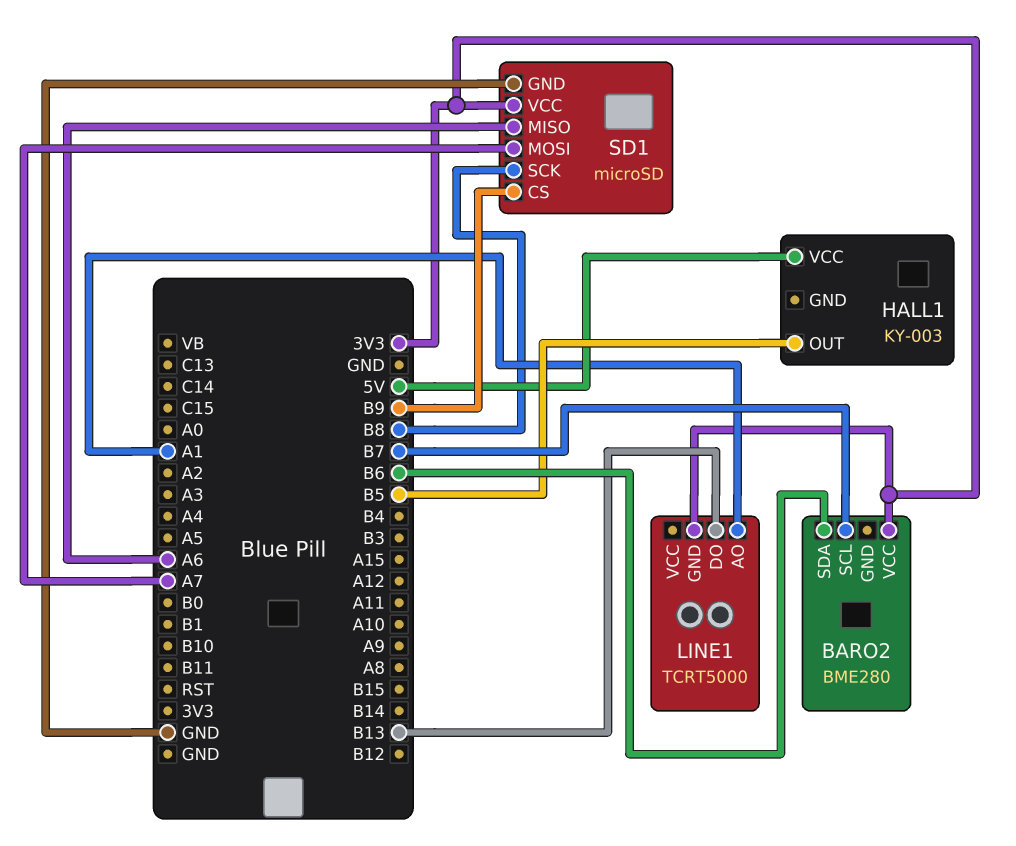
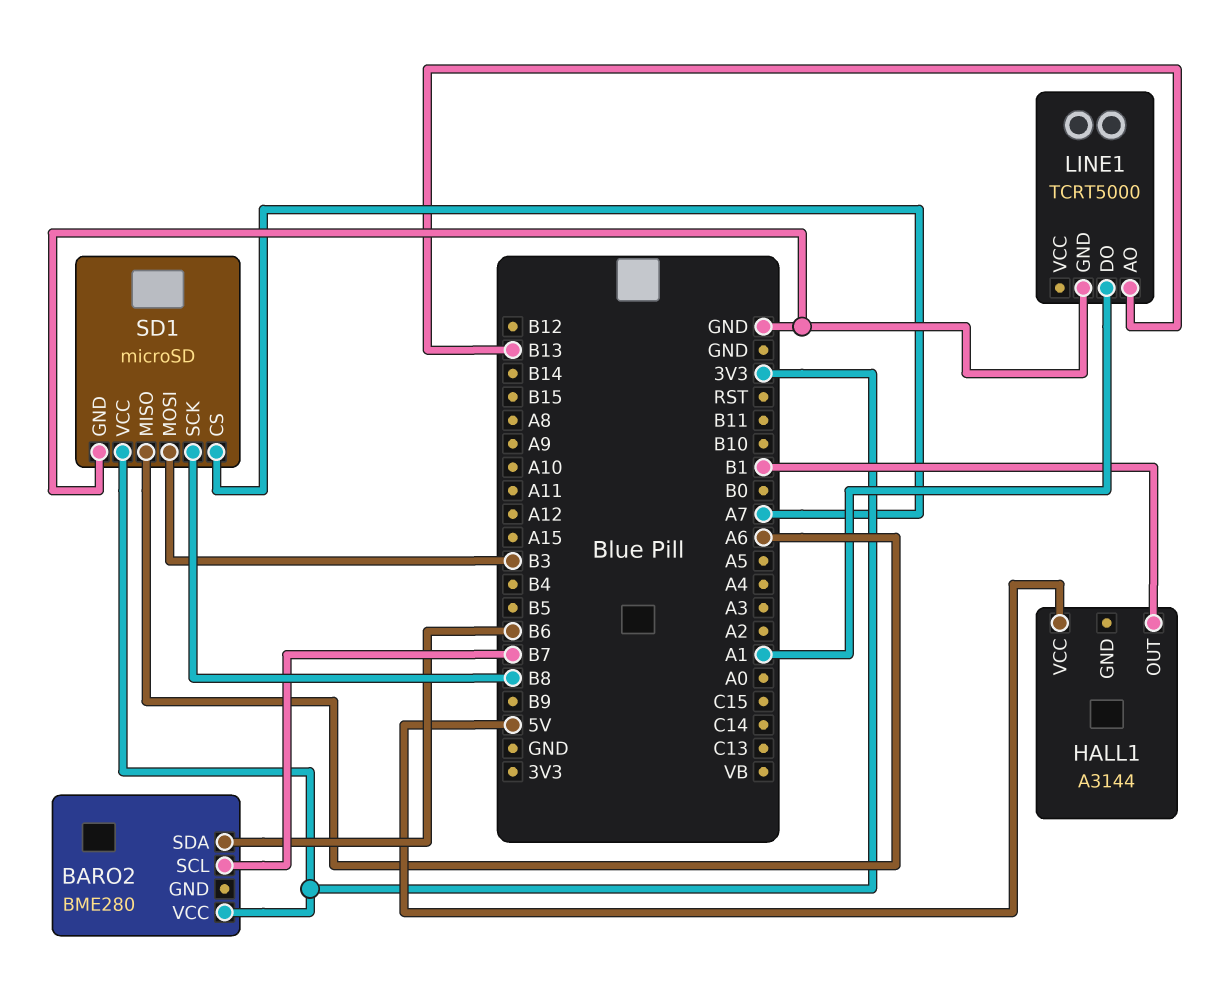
HALL1: KY-003 -> A3144
HALL1 pin OUT: B5 -> B1
LINE1 pin AO: A1 -> B13
LINE1 pin DO: B13 -> A1
LINE1 pin GND: 3V3 -> GND
SD1 pin CS: B9 -> A7
SD1 pin MOSI: A7 -> B3

